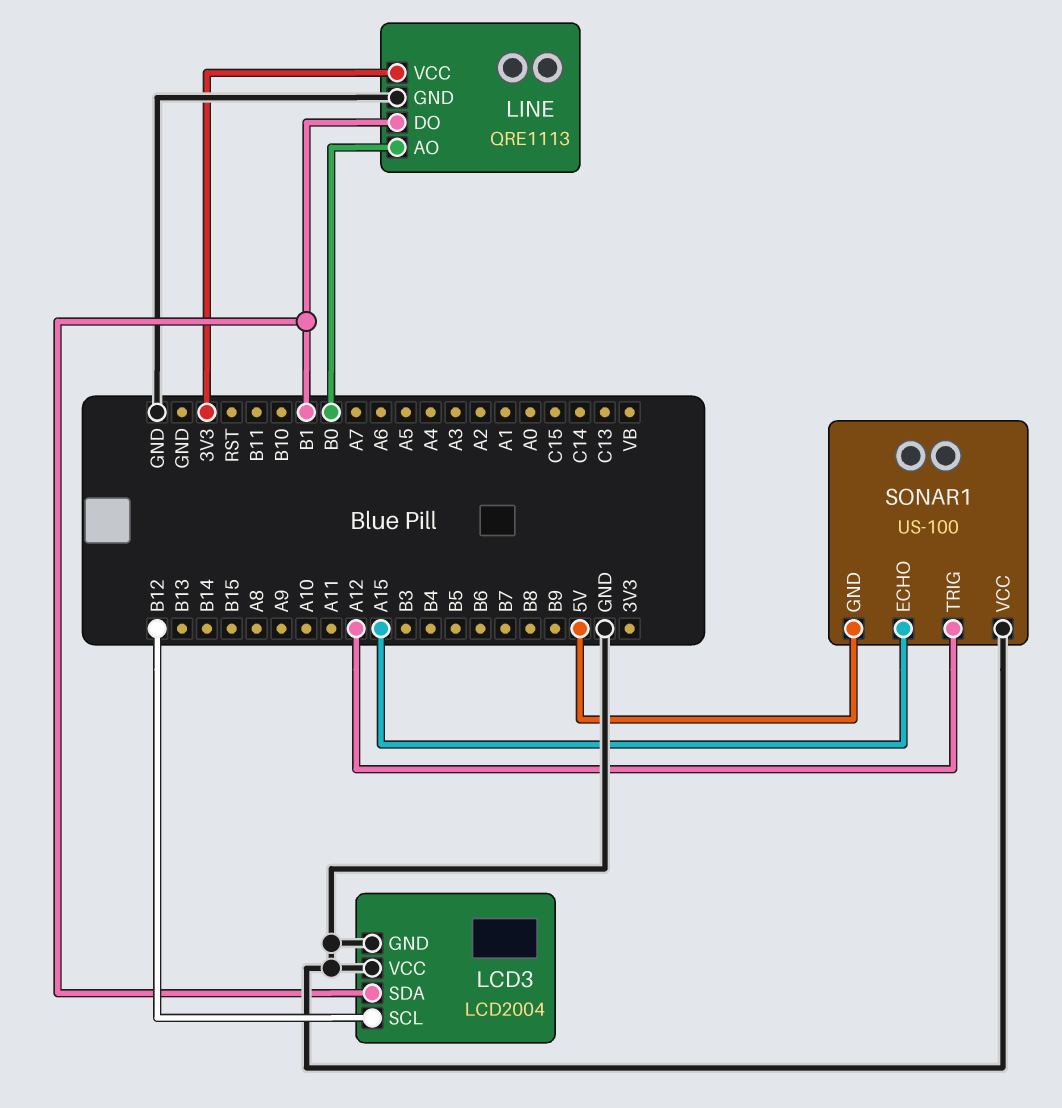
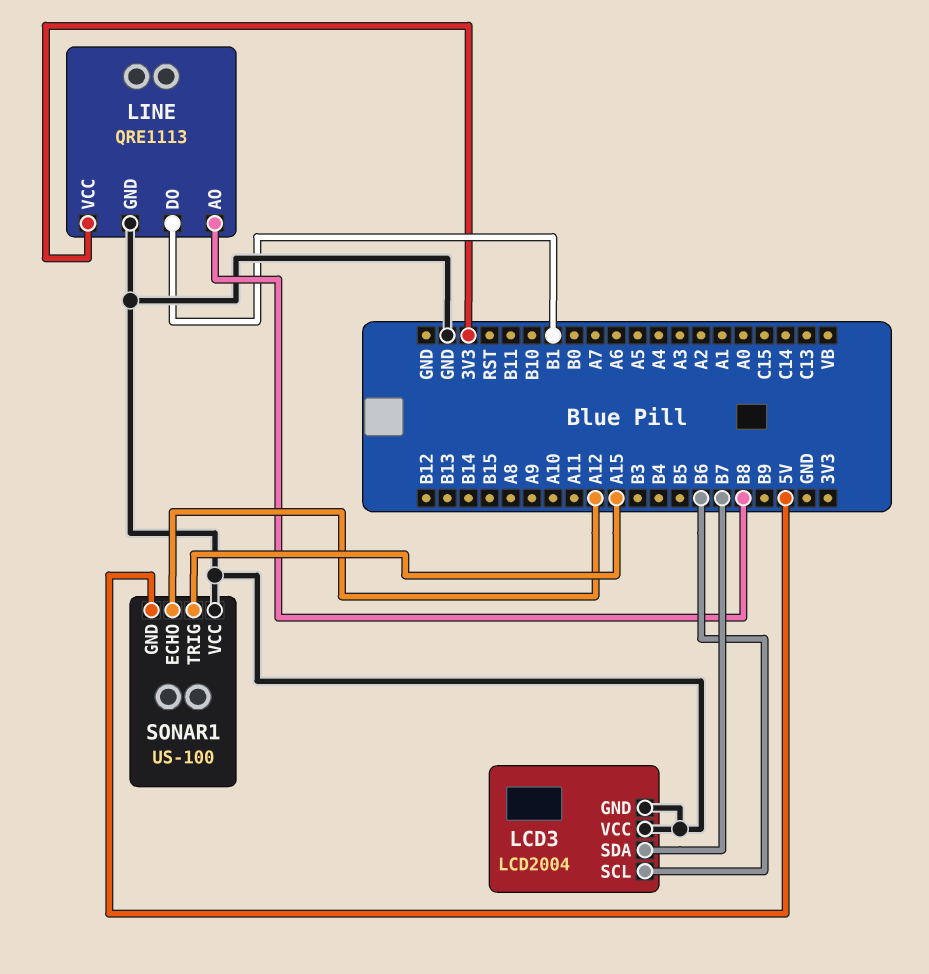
LCD3 pin SCL: B12 -> B6
LCD3 pin SDA: B1 -> B7
LINE pin AO: B0 -> B8
SONAR1 pin ECHO: A15 -> A12
SONAR1 pin TRIG: A12 -> A15

